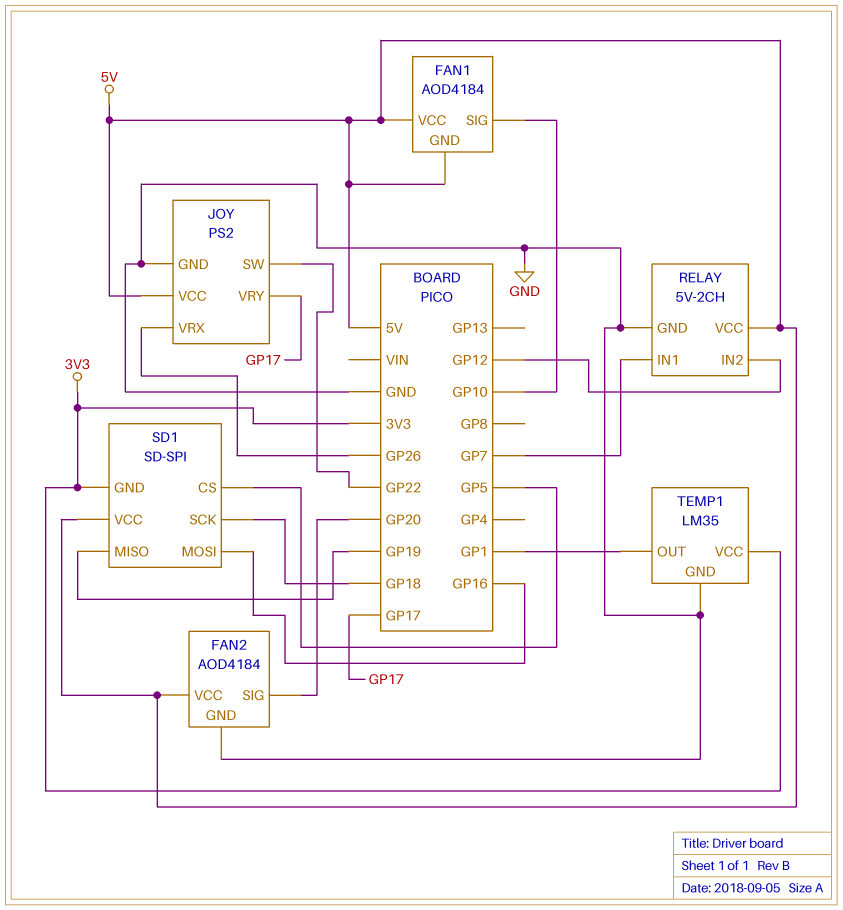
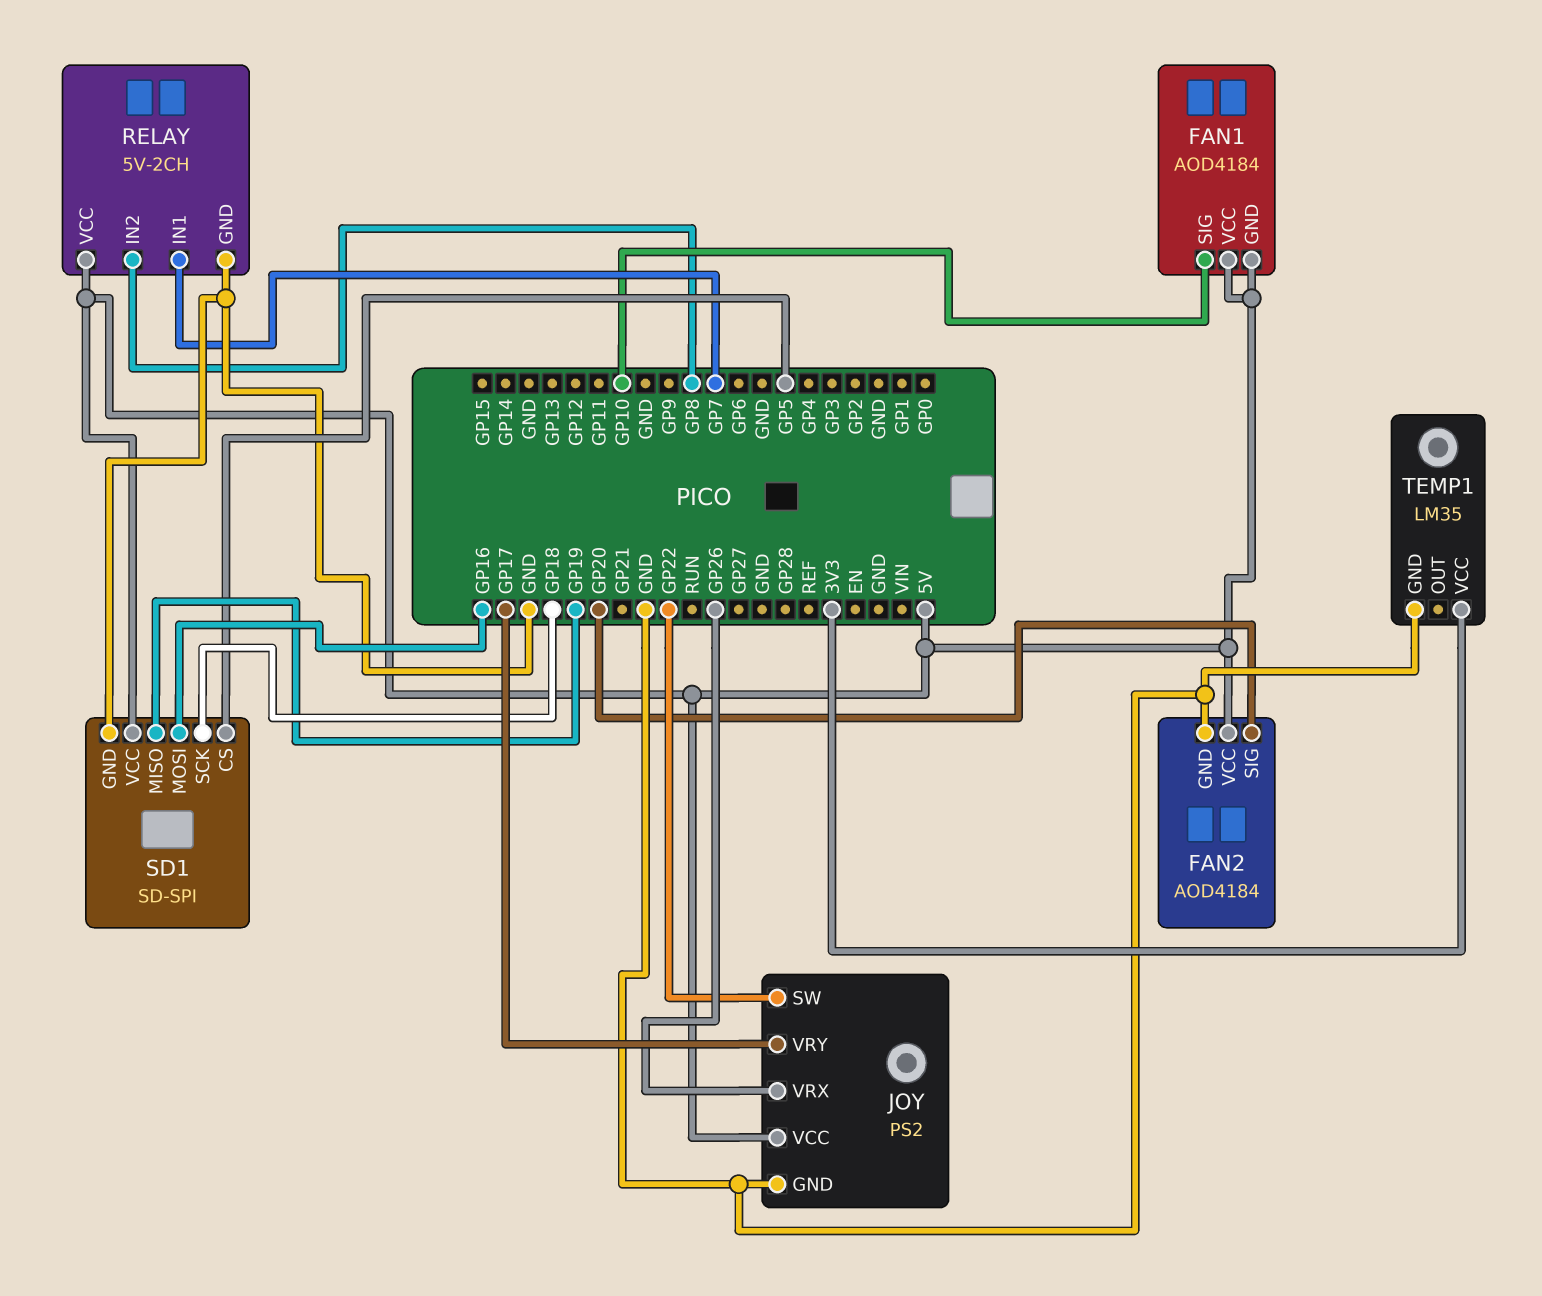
RELAY pin IN2: GP12 -> GP8
SD1 pin GND: 3V3 -> GND
TEMP1 pin OUT: GP1 -> none

